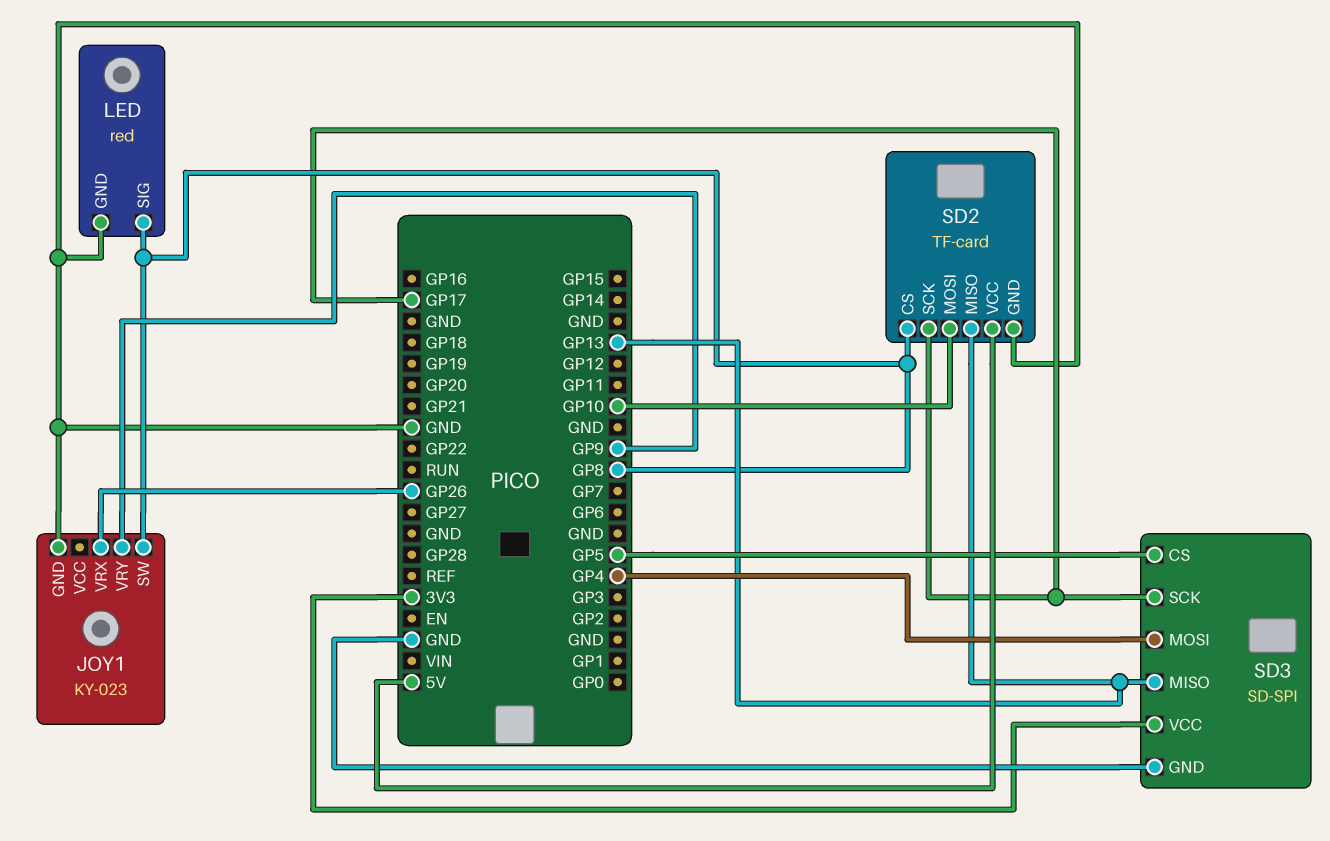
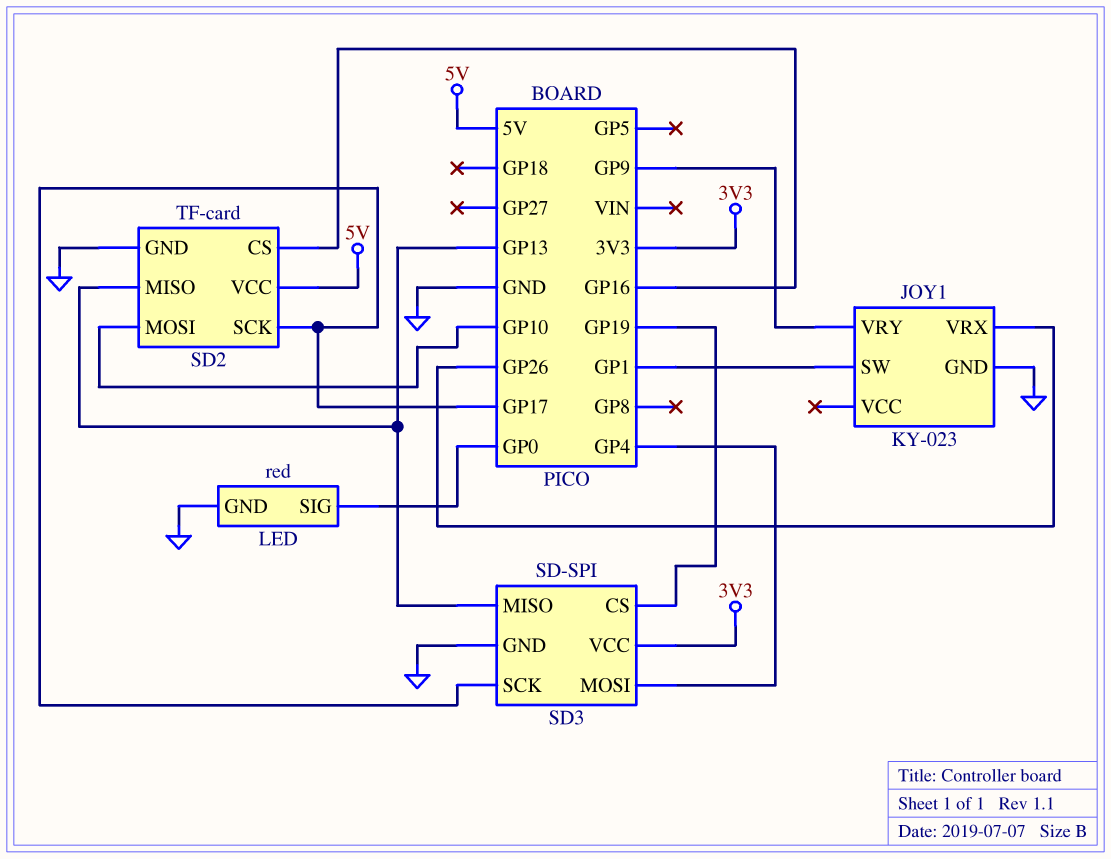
JOY1 pin SW: GP8 -> GP1
LED pin SIG: GP8 -> GP0
SD2 pin CS: GP8 -> GP16
SD3 pin CS: GP5 -> GP19

